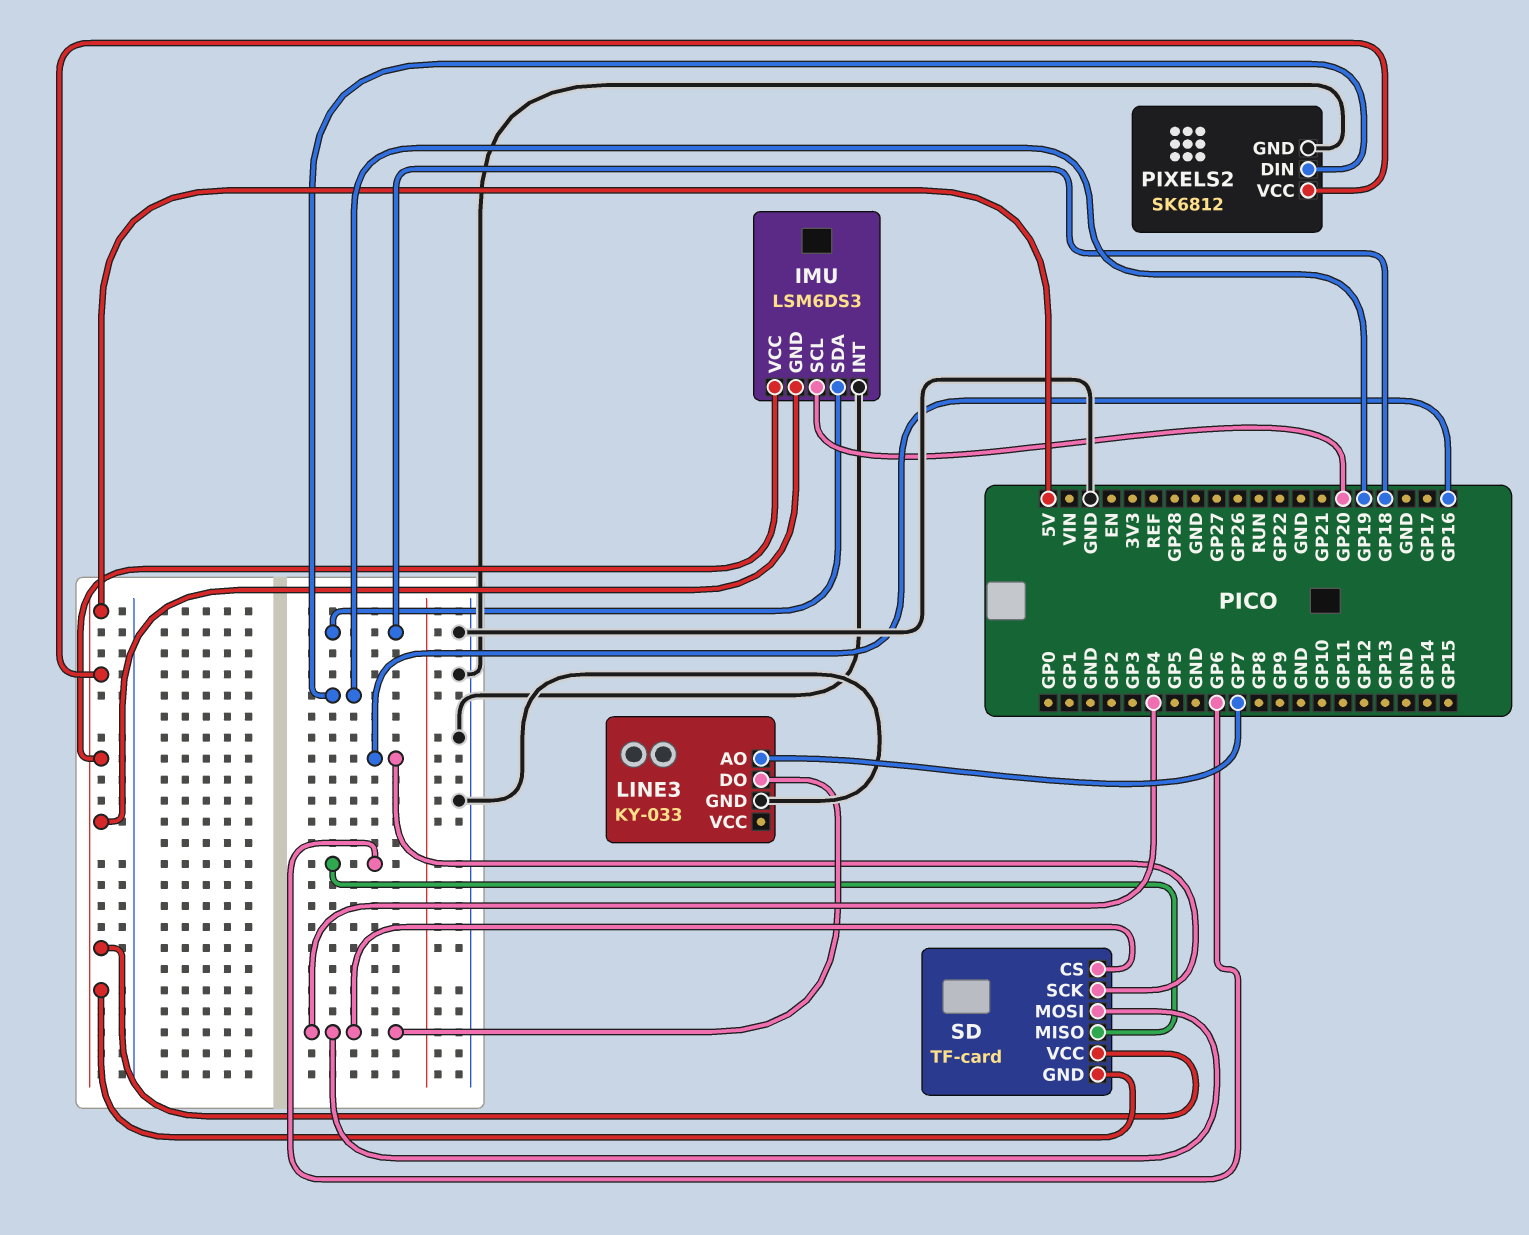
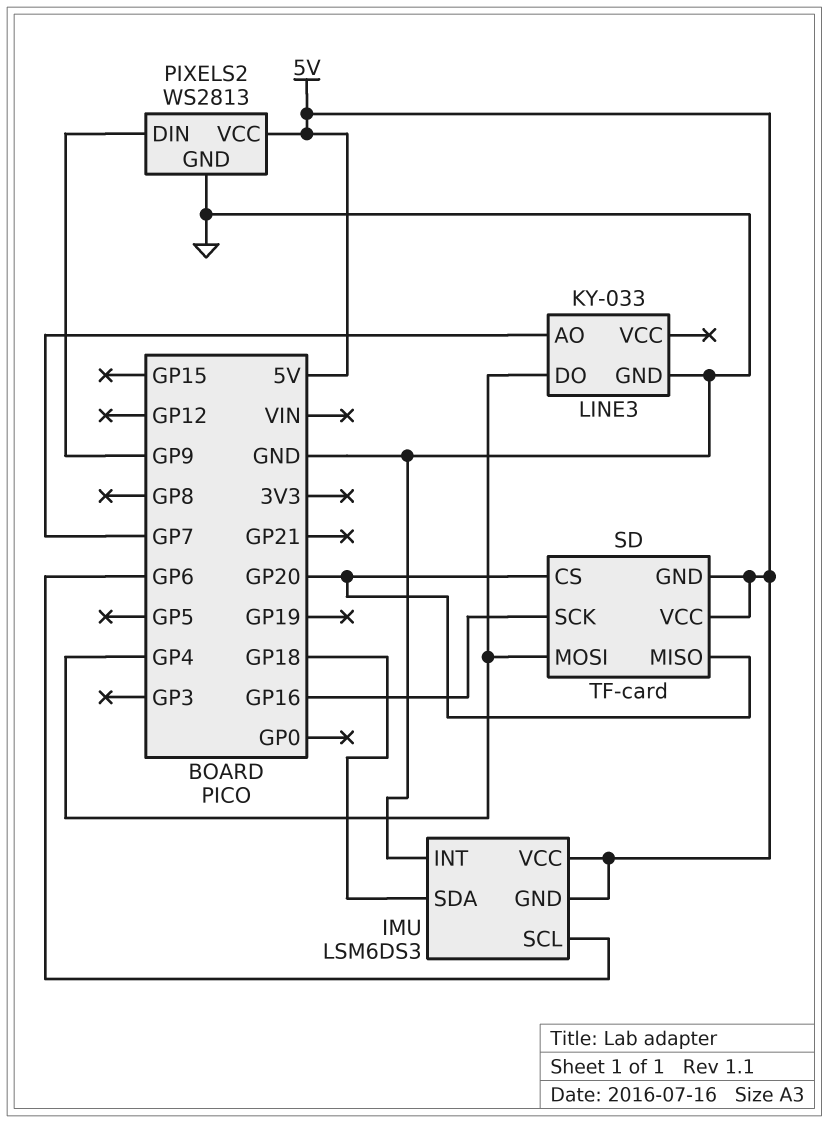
IMU pin SCL: GP20 -> GP6
PIXELS2: SK6812 -> WS2813
PIXELS2 pin DIN: GP19 -> GP9
SD pin CS: GP4 -> GP20
SD pin MISO: GP6 -> GP20

